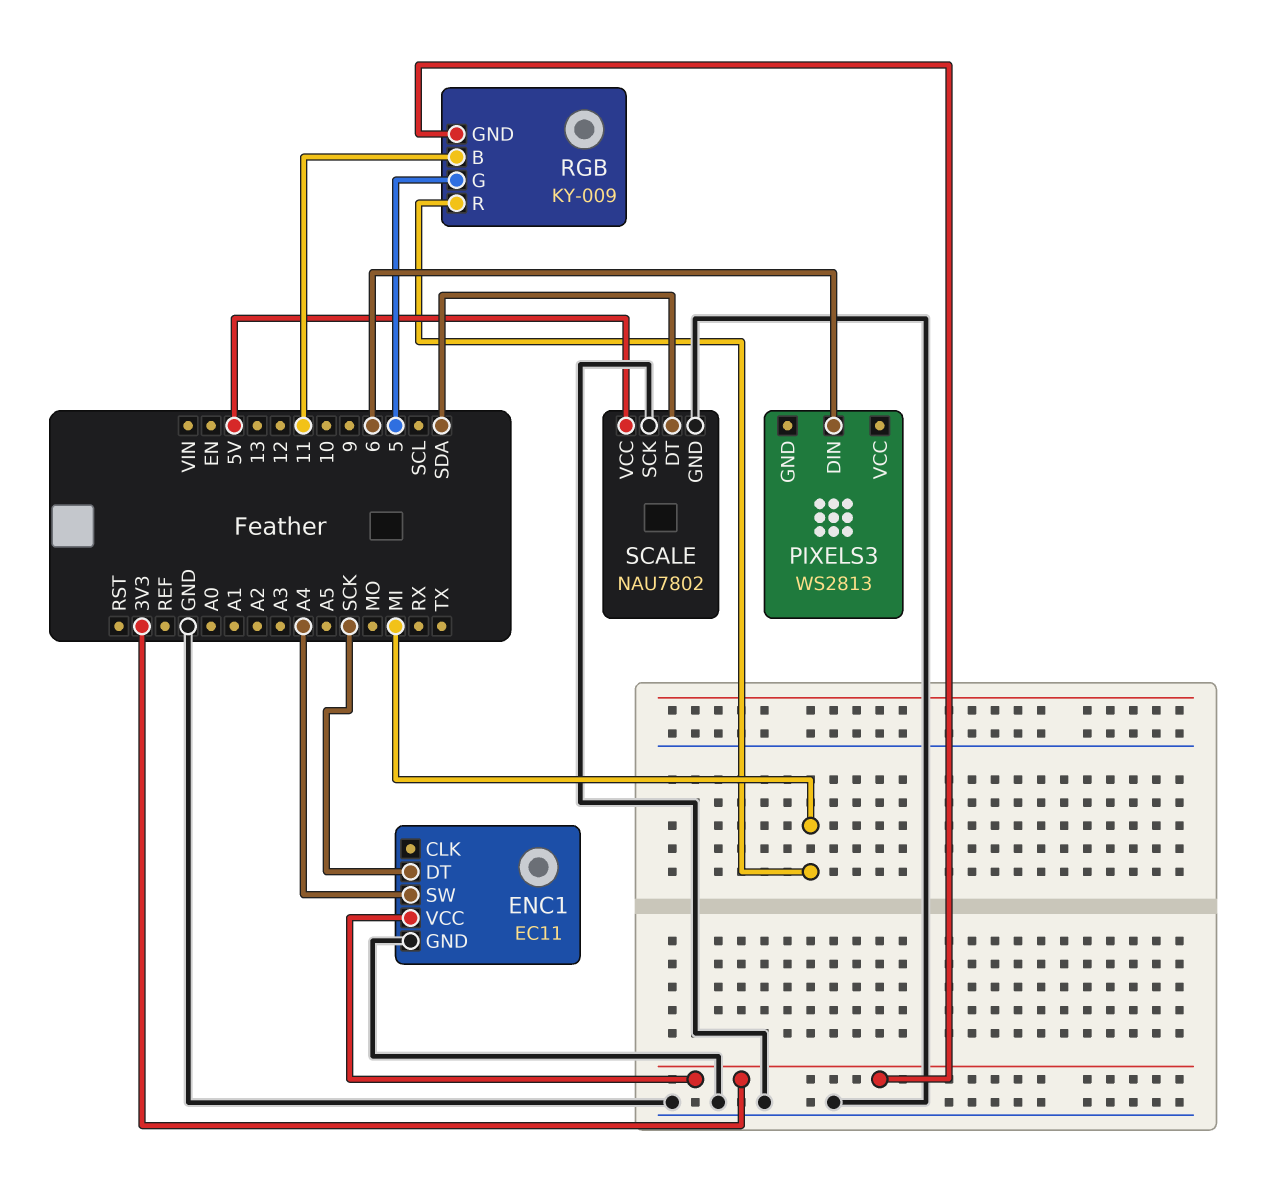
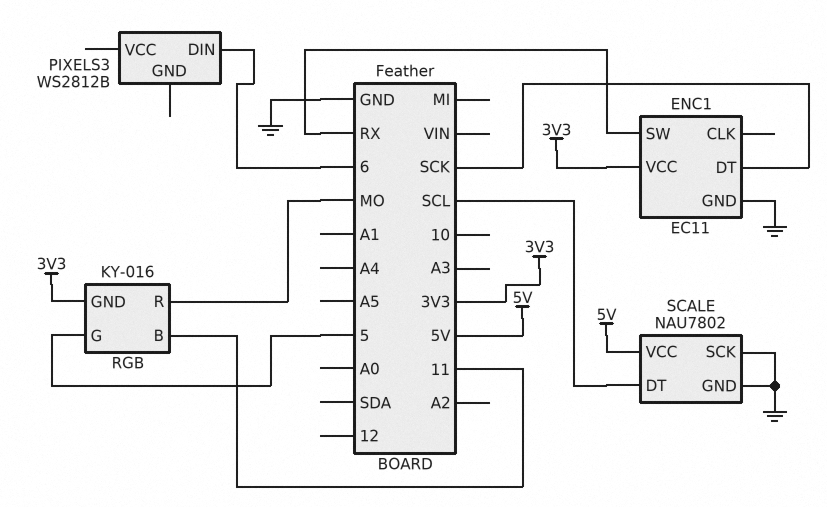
ENC1 pin SW: A4 -> RX
PIXELS3: WS2813 -> WS2812B
RGB: KY-009 -> KY-016
RGB pin R: MI -> MO
SCALE pin DT: SDA -> SCL

